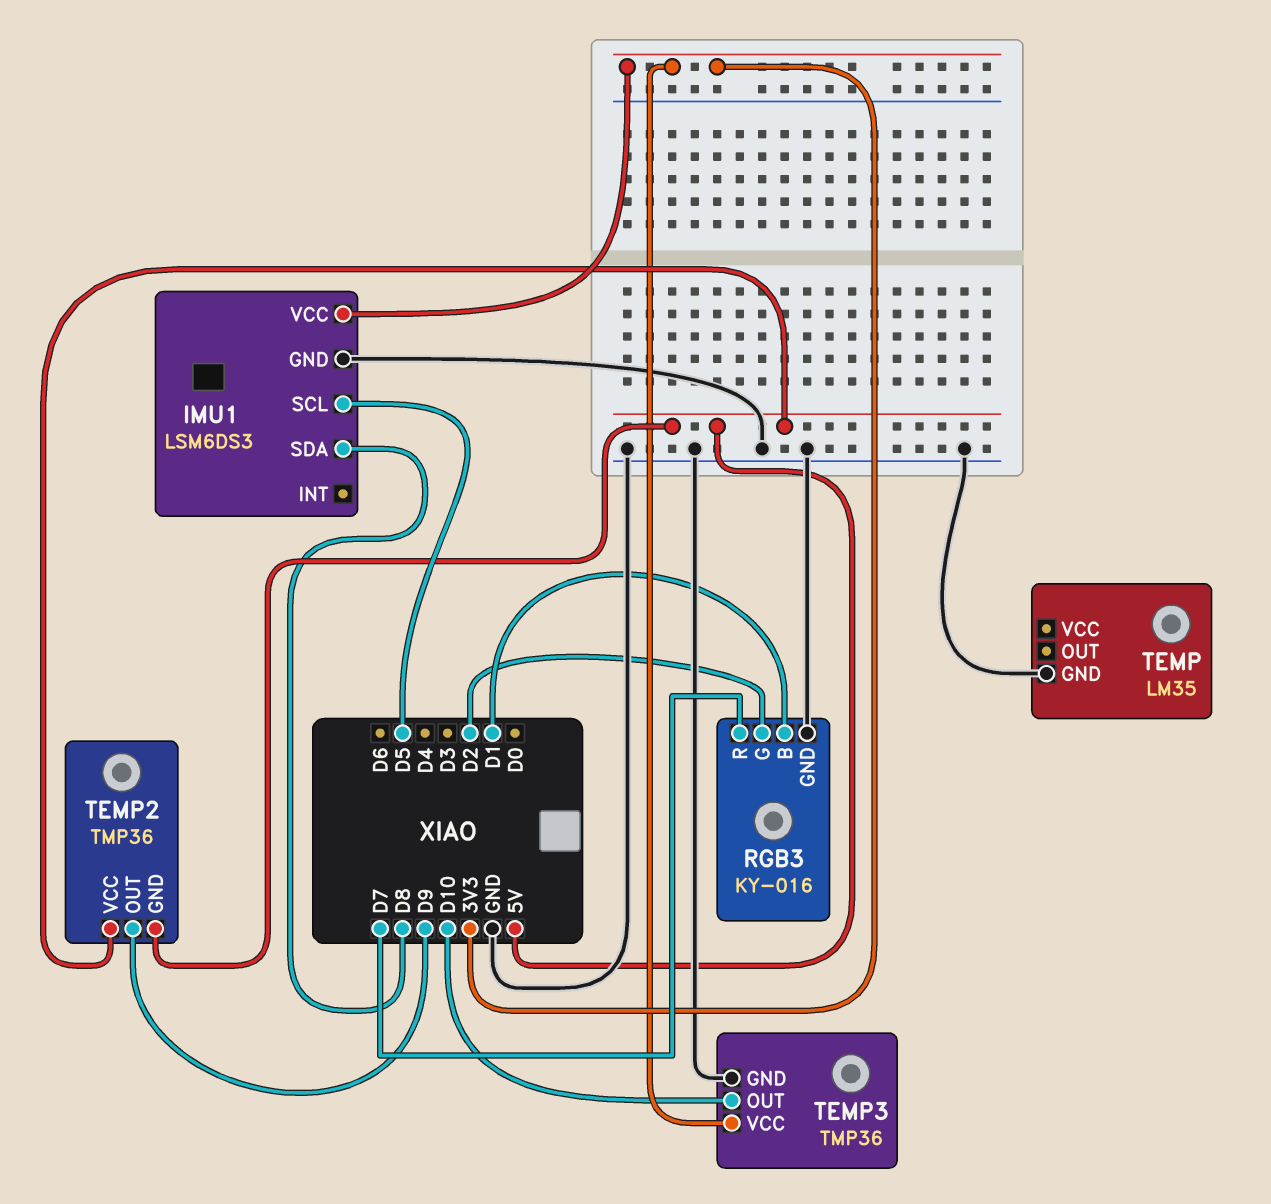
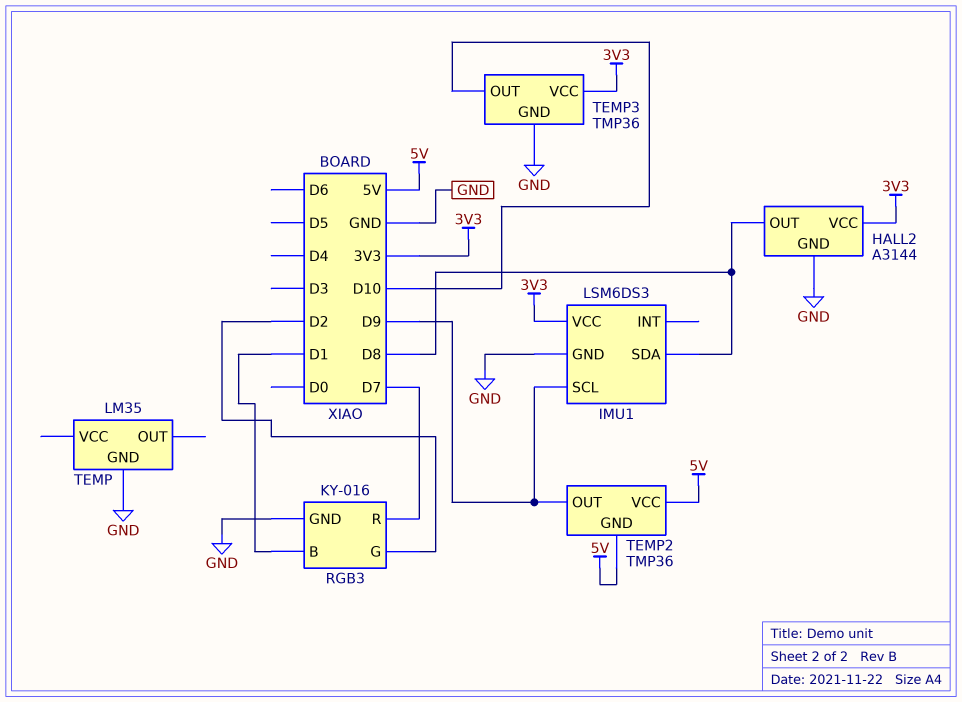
HALL2: none -> A3144
HALL2 pin GND: none -> GND
HALL2 pin OUT: none -> D8
HALL2 pin VCC: none -> 3V3
IMU1 pin SCL: D5 -> D9

